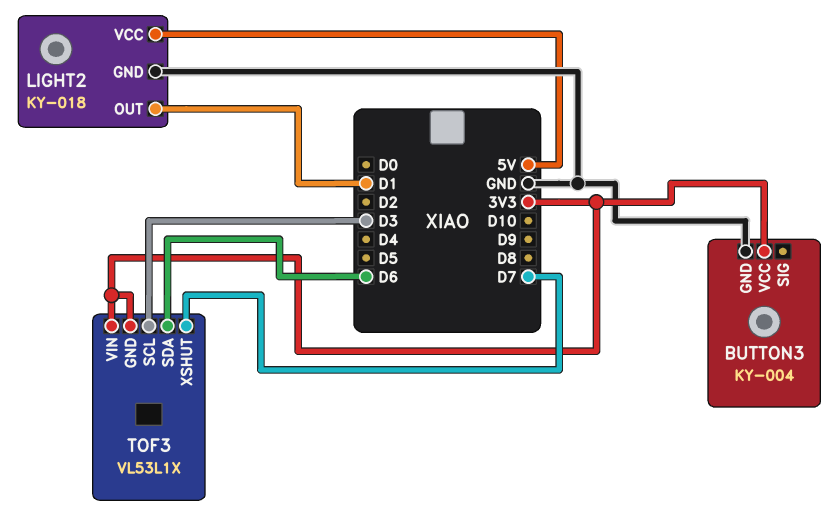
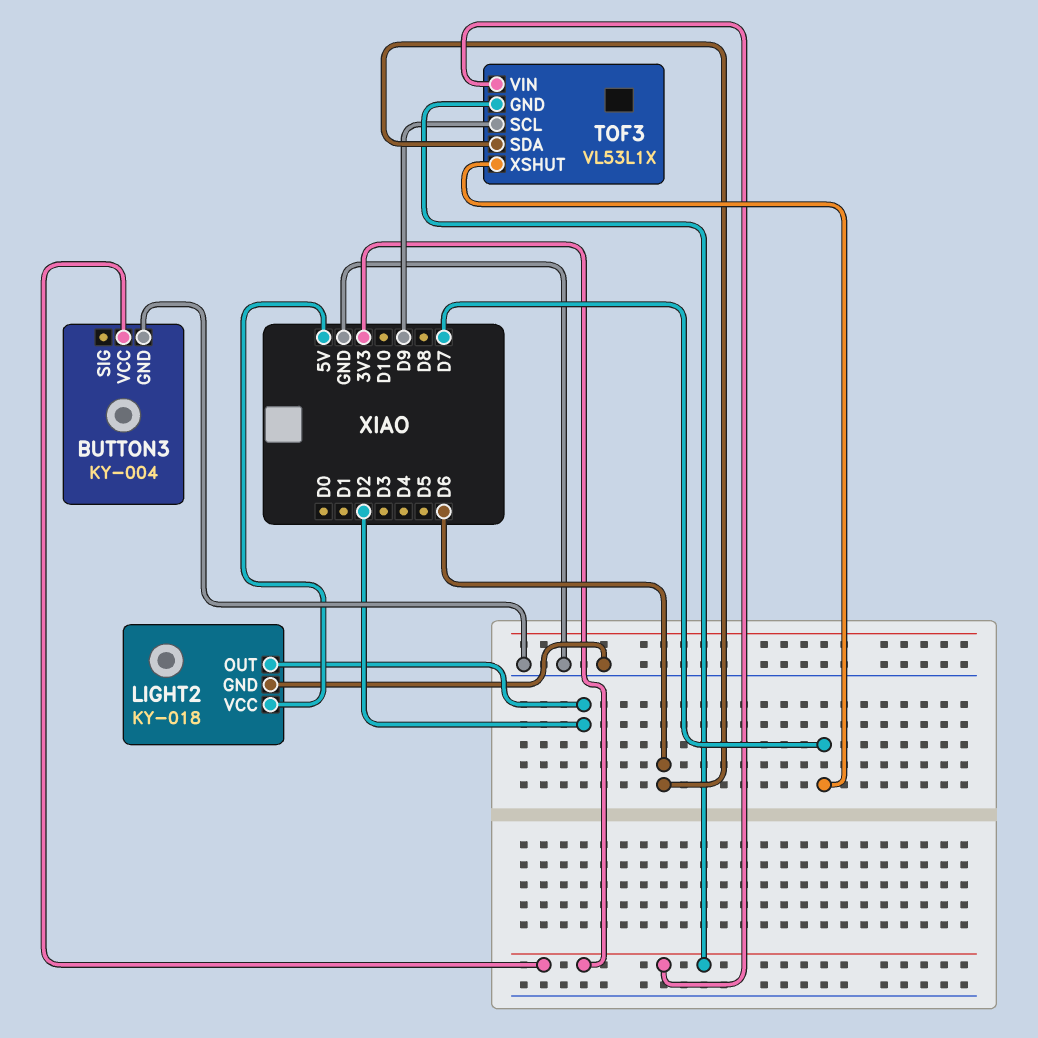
LIGHT2 pin OUT: D1 -> D2
TOF3 pin SCL: D3 -> D9

